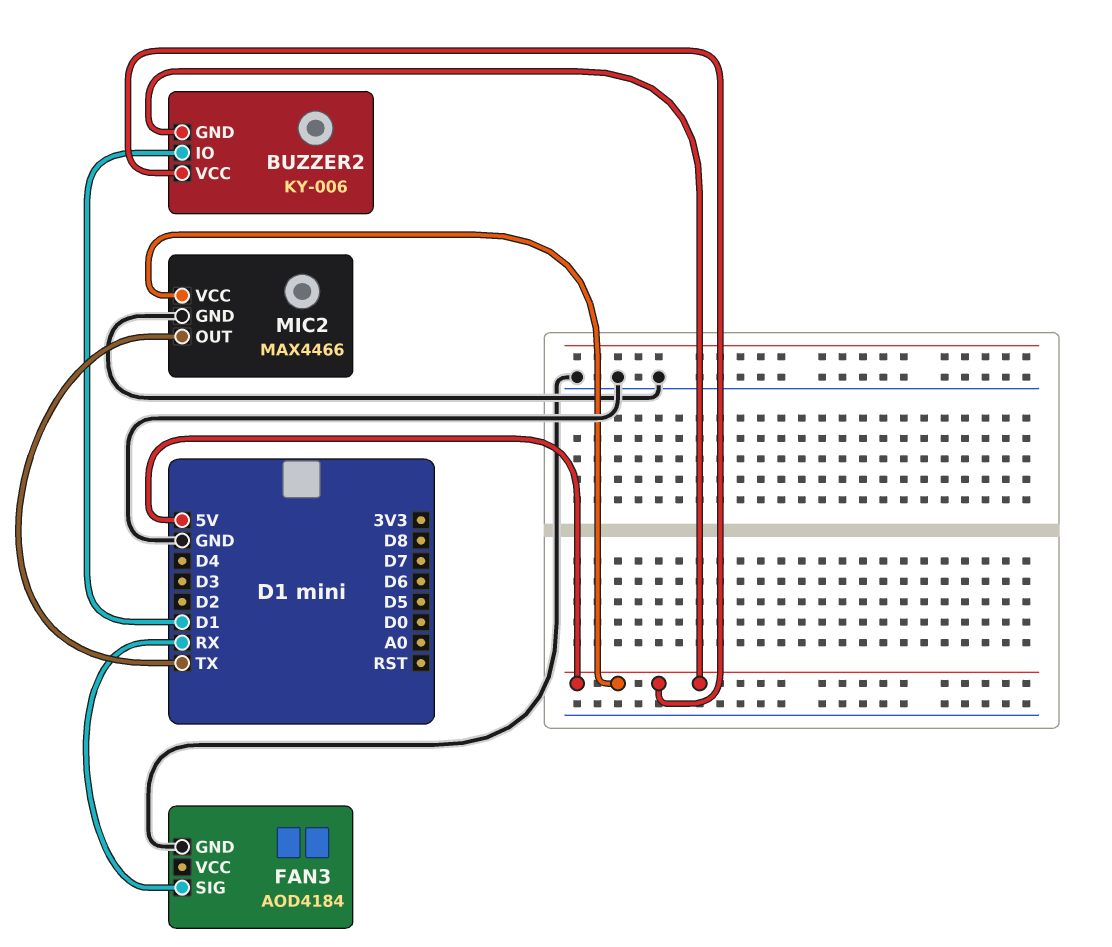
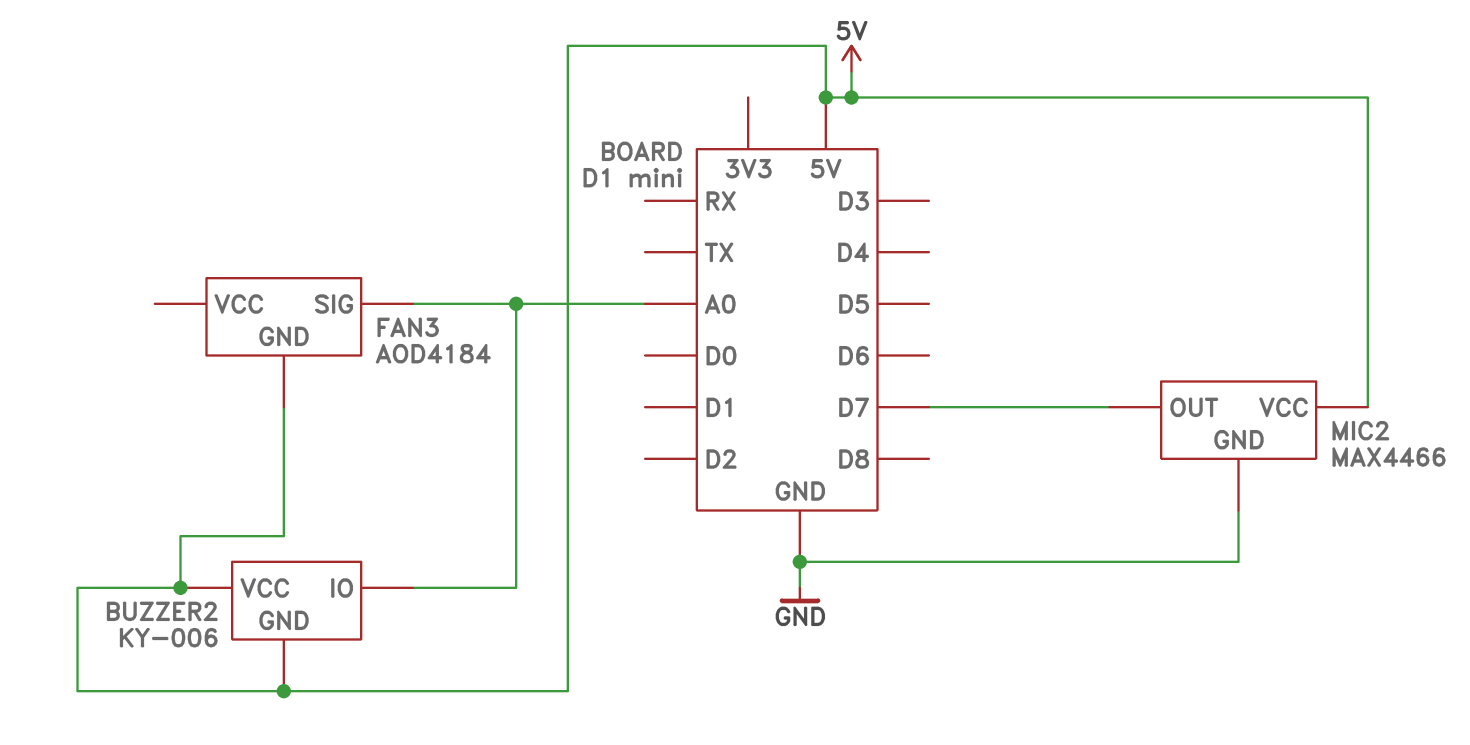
BUZZER2 pin IO: D1 -> A0
FAN3 pin GND: GND -> 5V
FAN3 pin SIG: RX -> A0
MIC2 pin OUT: TX -> D7

